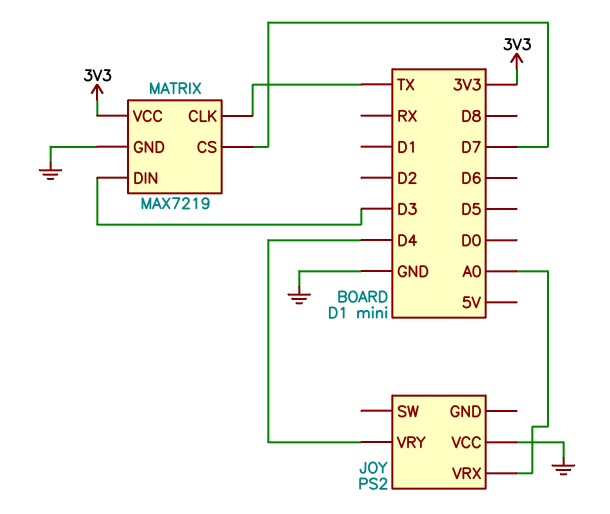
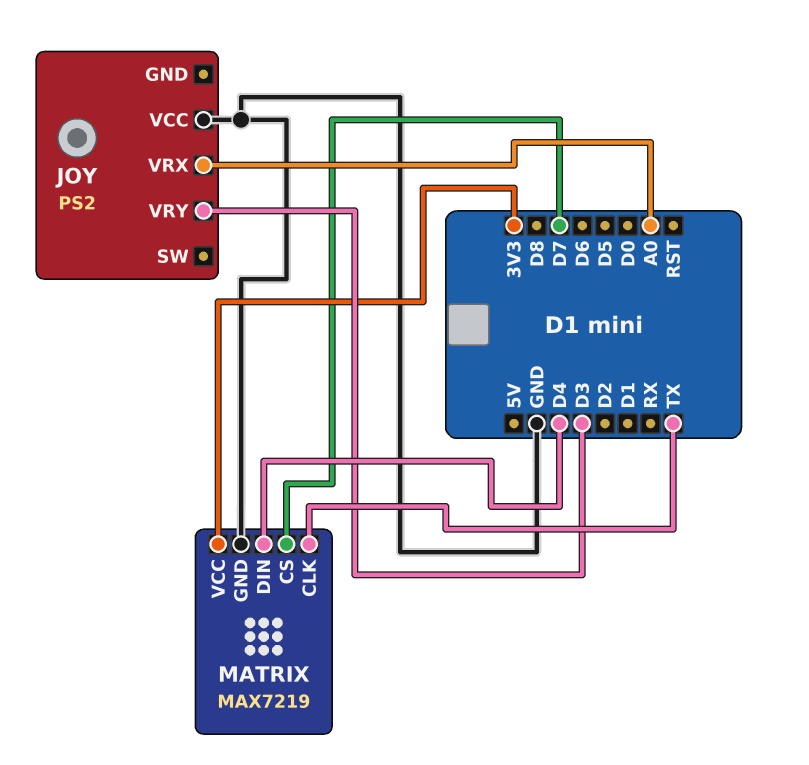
JOY pin VRY: D4 -> D3
MATRIX pin DIN: D3 -> D4

